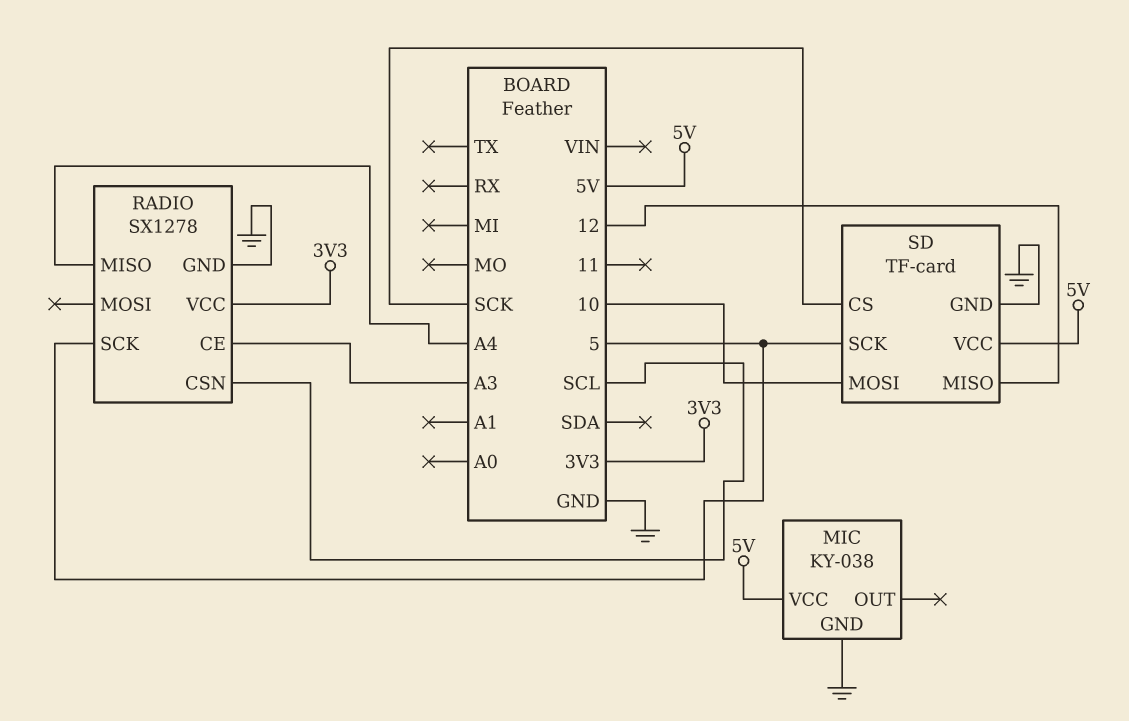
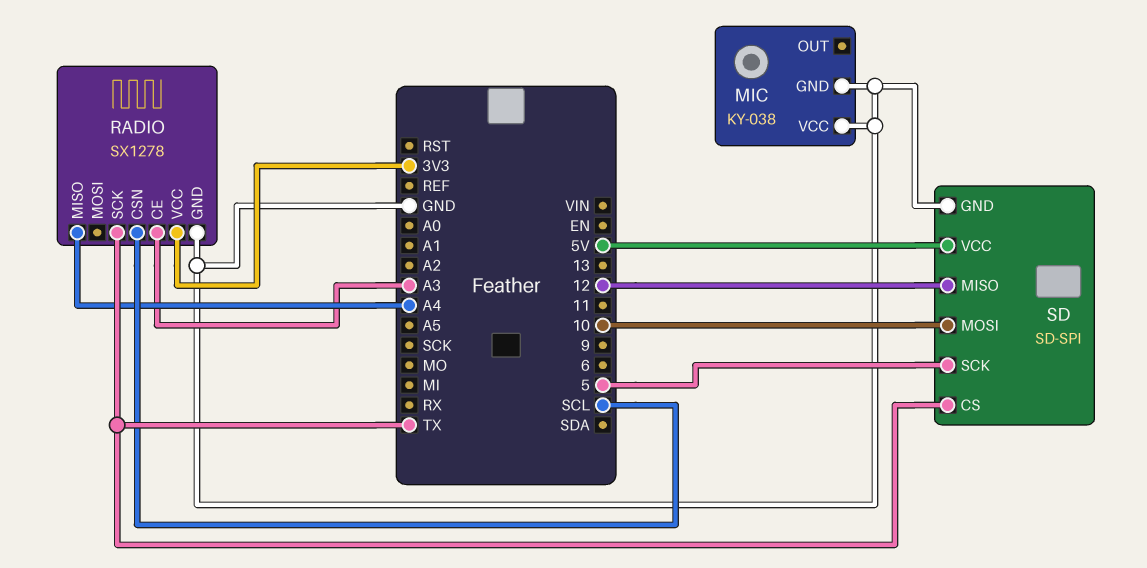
MIC pin VCC: 5V -> GND
RADIO pin SCK: 5 -> TX
SD: TF-card -> SD-SPI
SD pin CS: SCK -> TX

